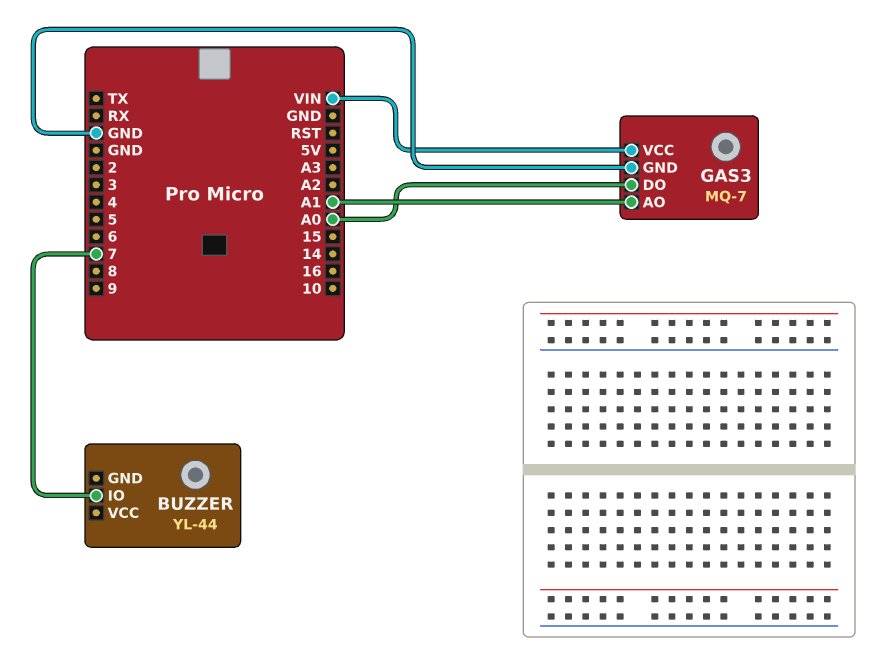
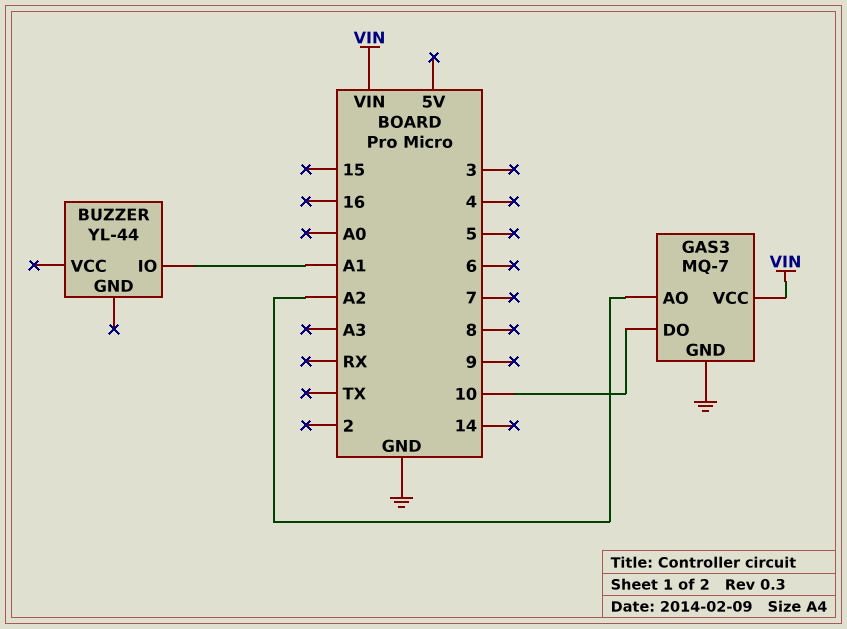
BUZZER pin IO: 7 -> A1
GAS3 pin AO: A1 -> A2
GAS3 pin DO: A0 -> 10

